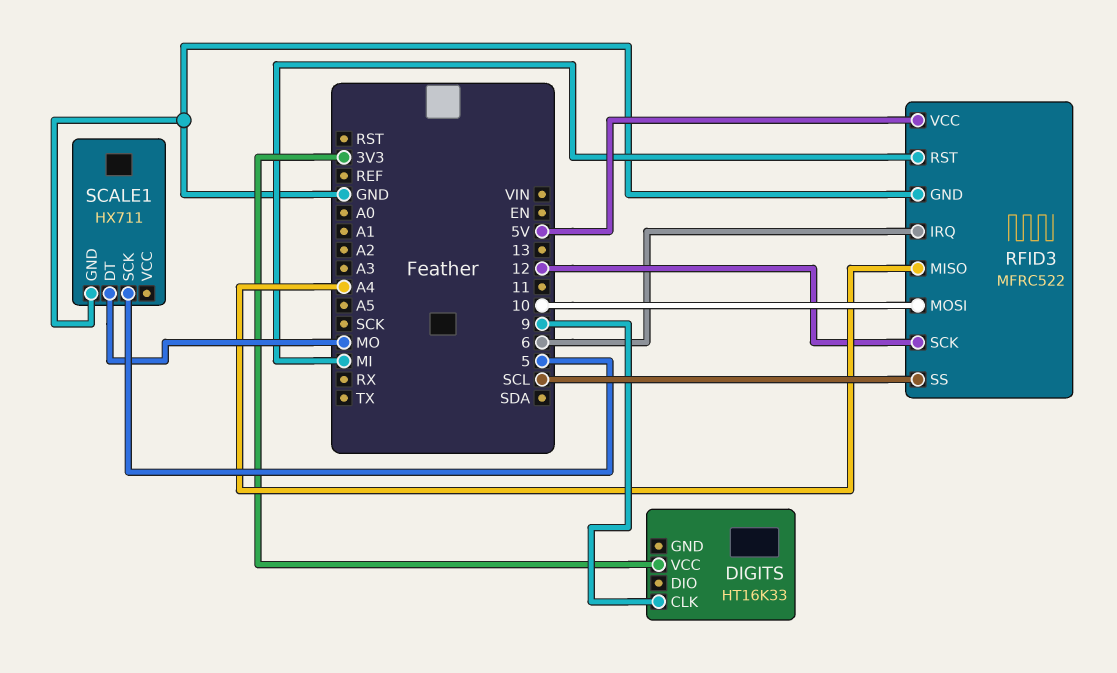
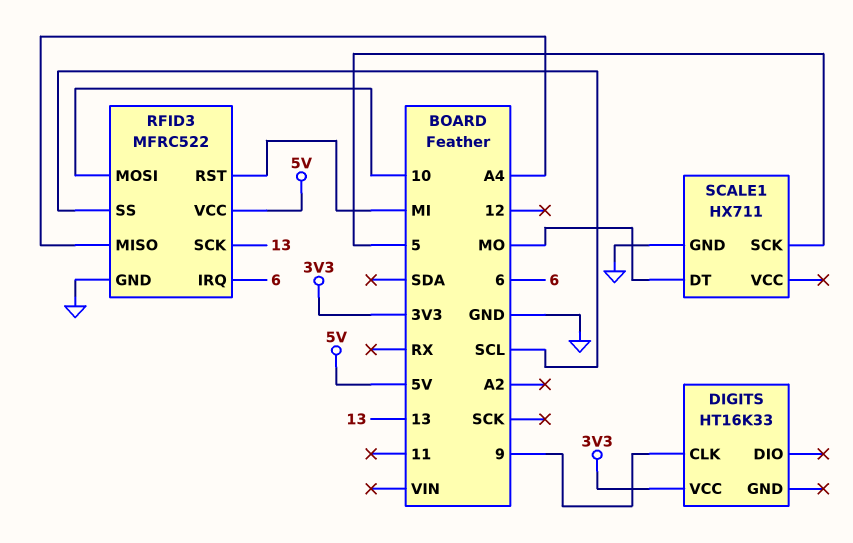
RFID3 pin SCK: 12 -> 13

